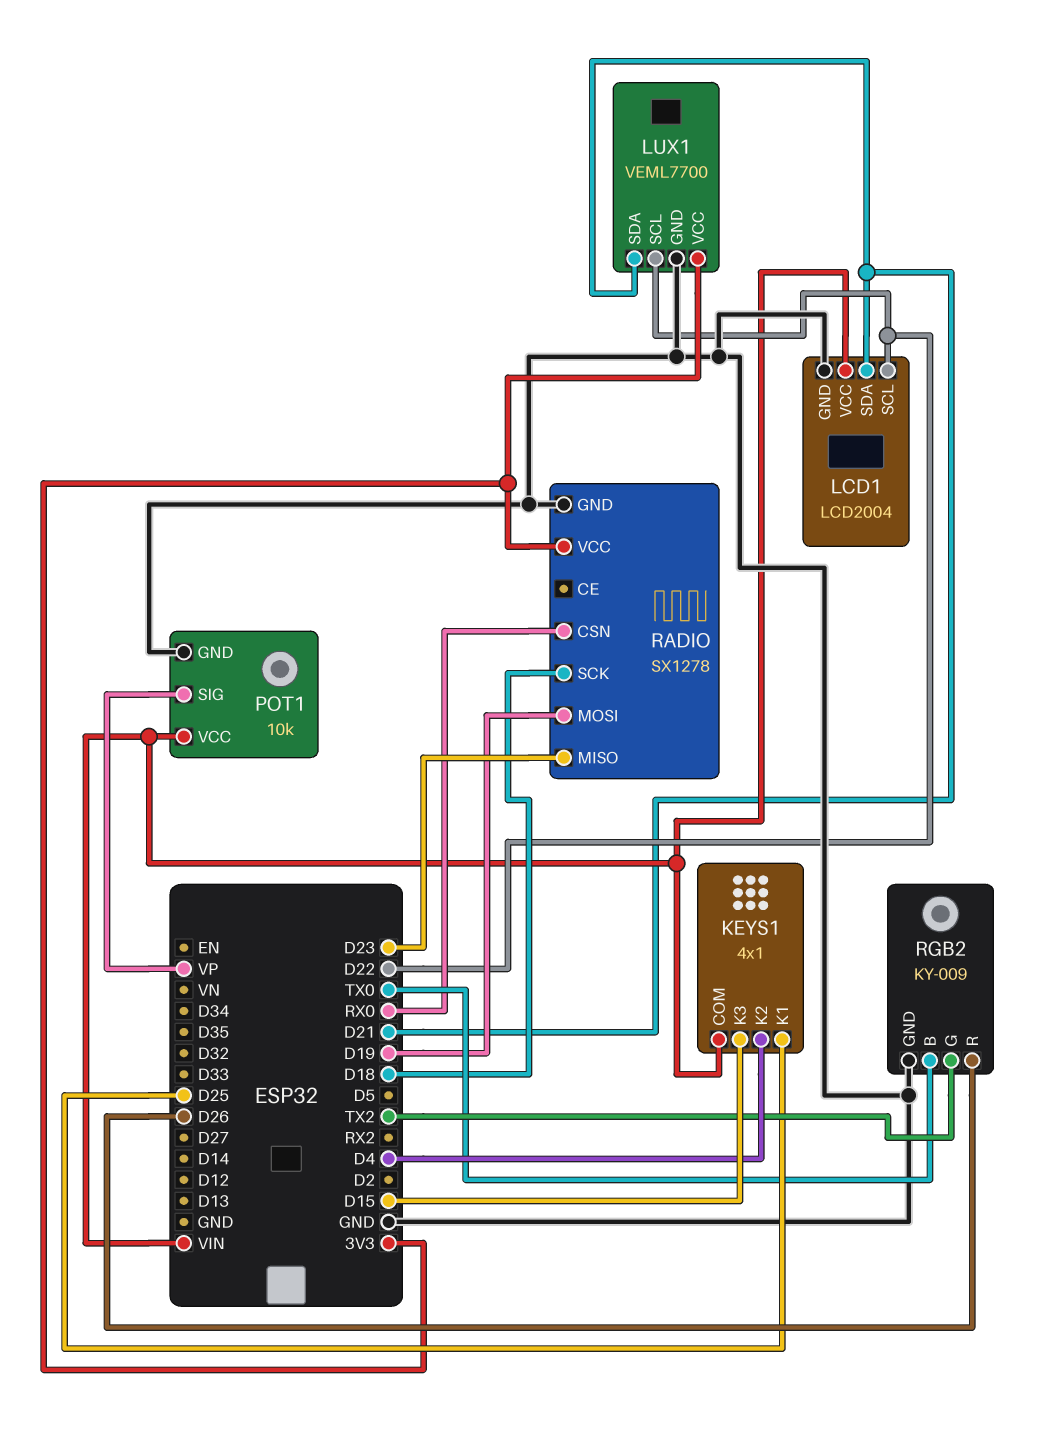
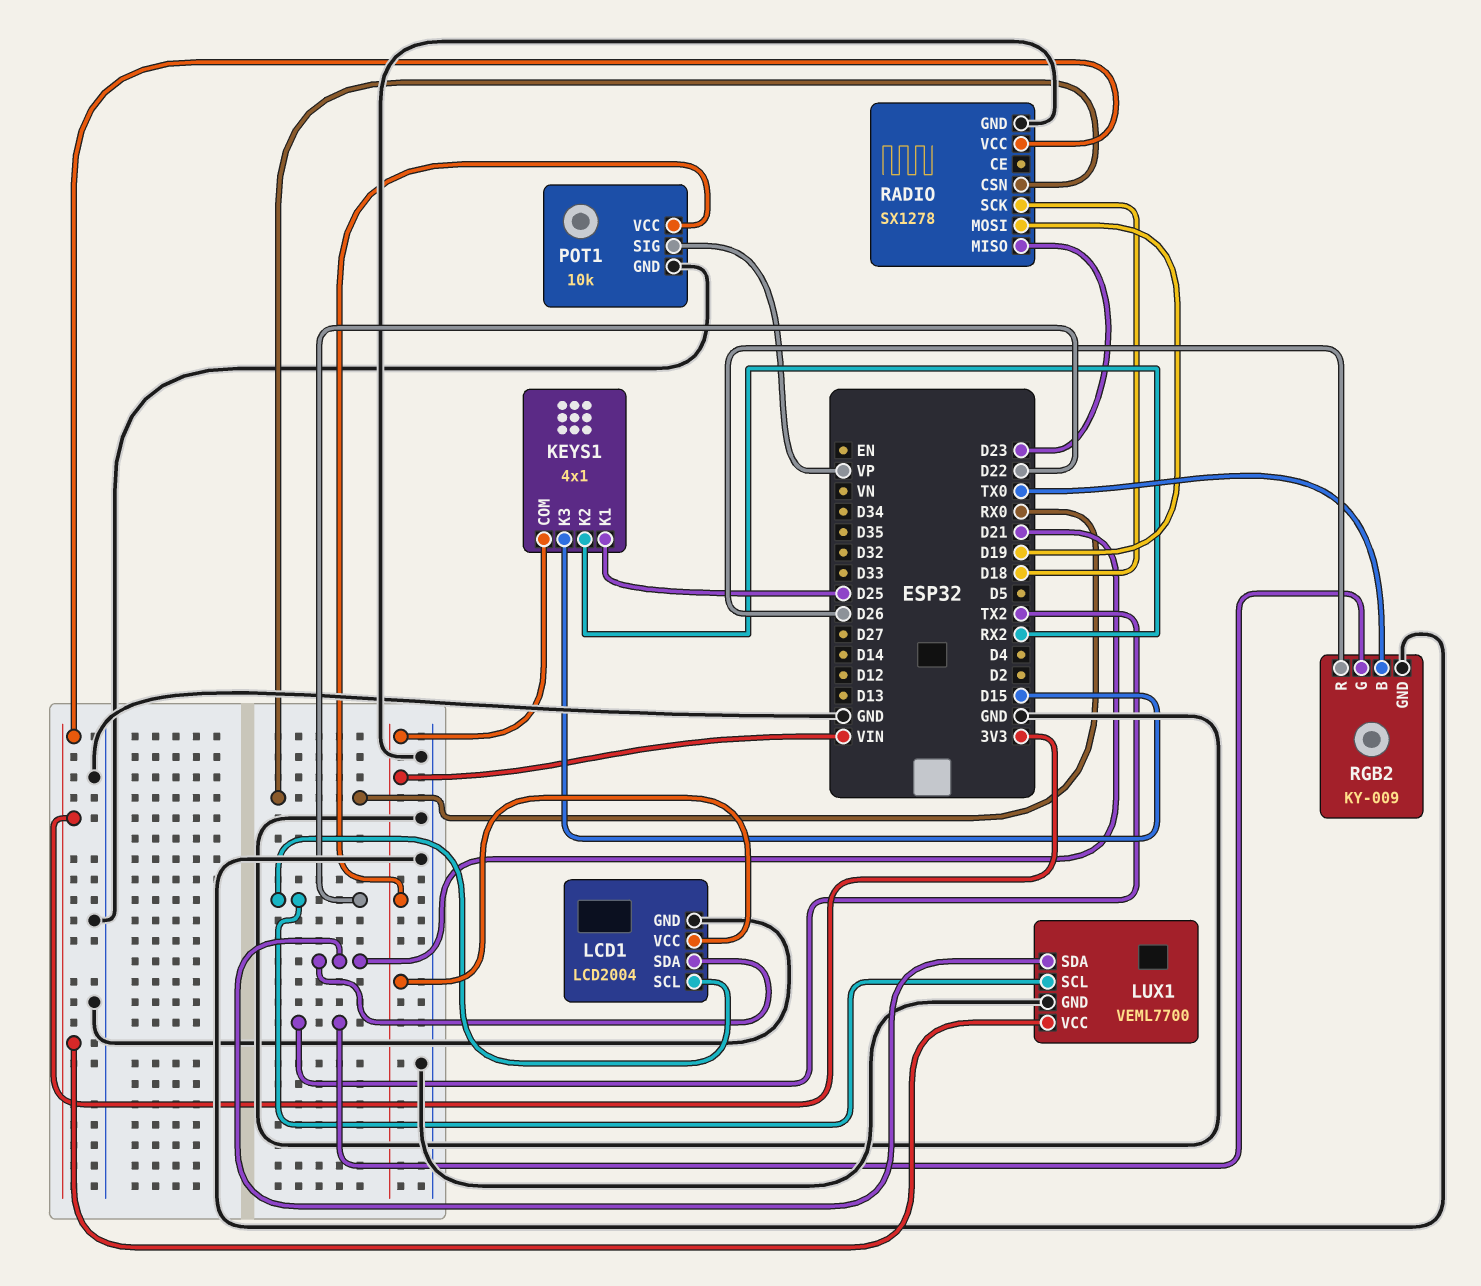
KEYS1 pin K2: D4 -> RX2

